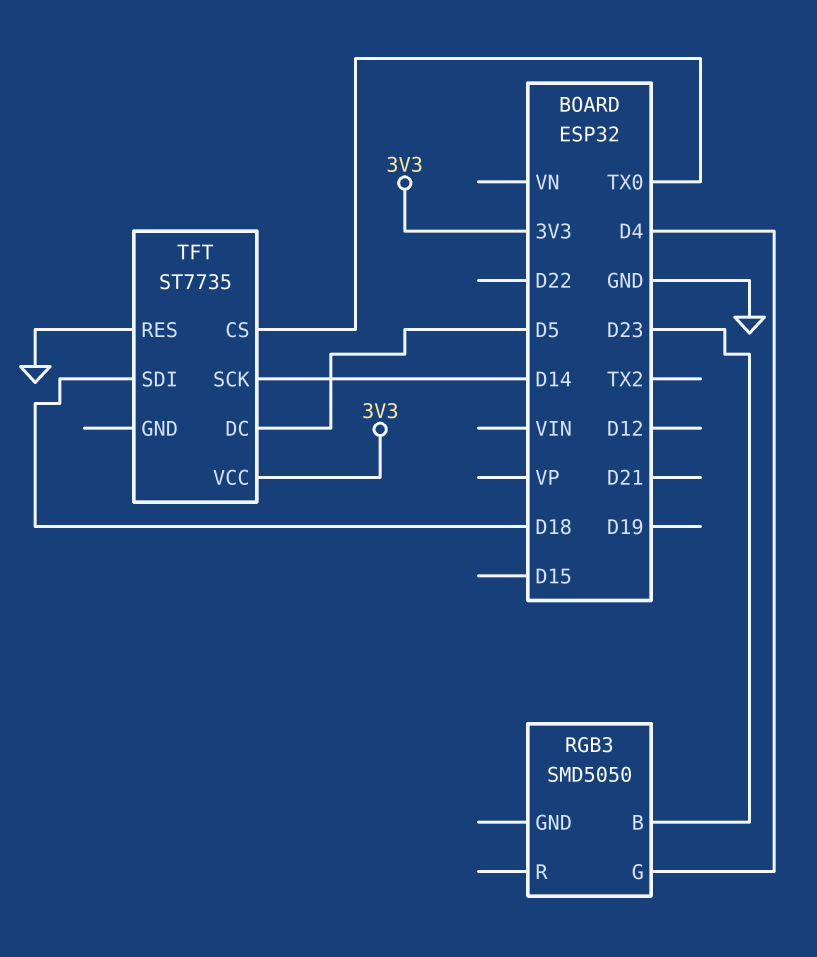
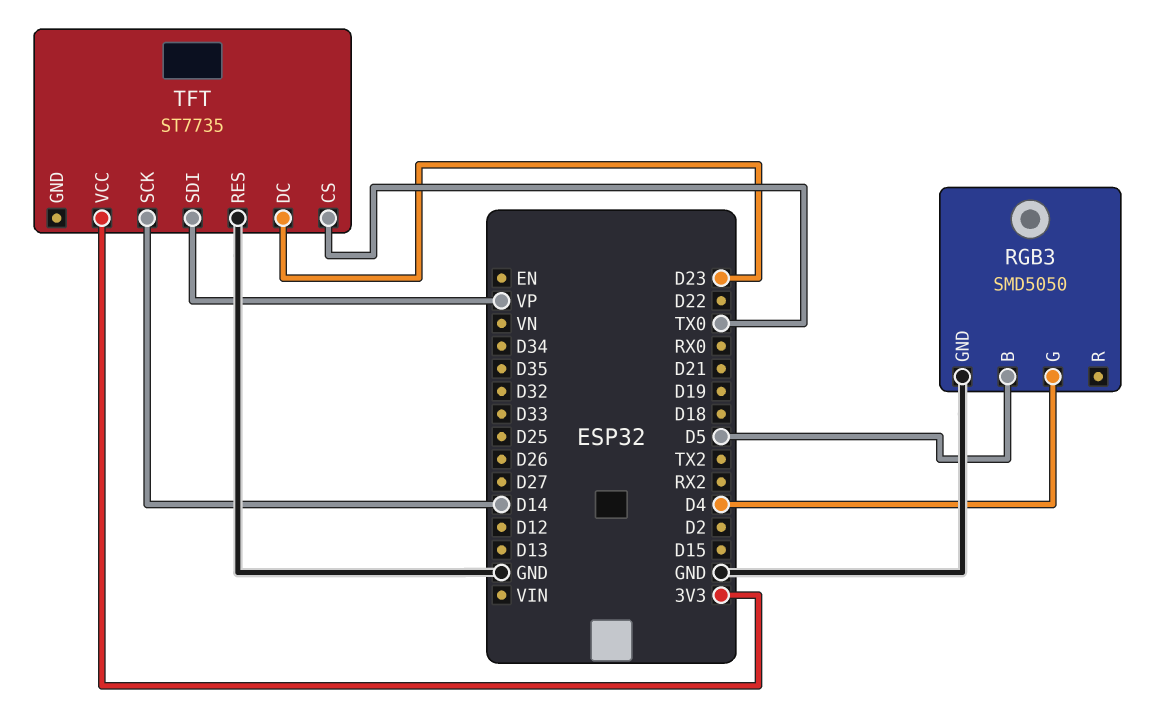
RGB3 pin B: D23 -> D5
RGB3 pin GND: none -> GND
TFT pin DC: D5 -> D23
TFT pin SDI: D18 -> VP

